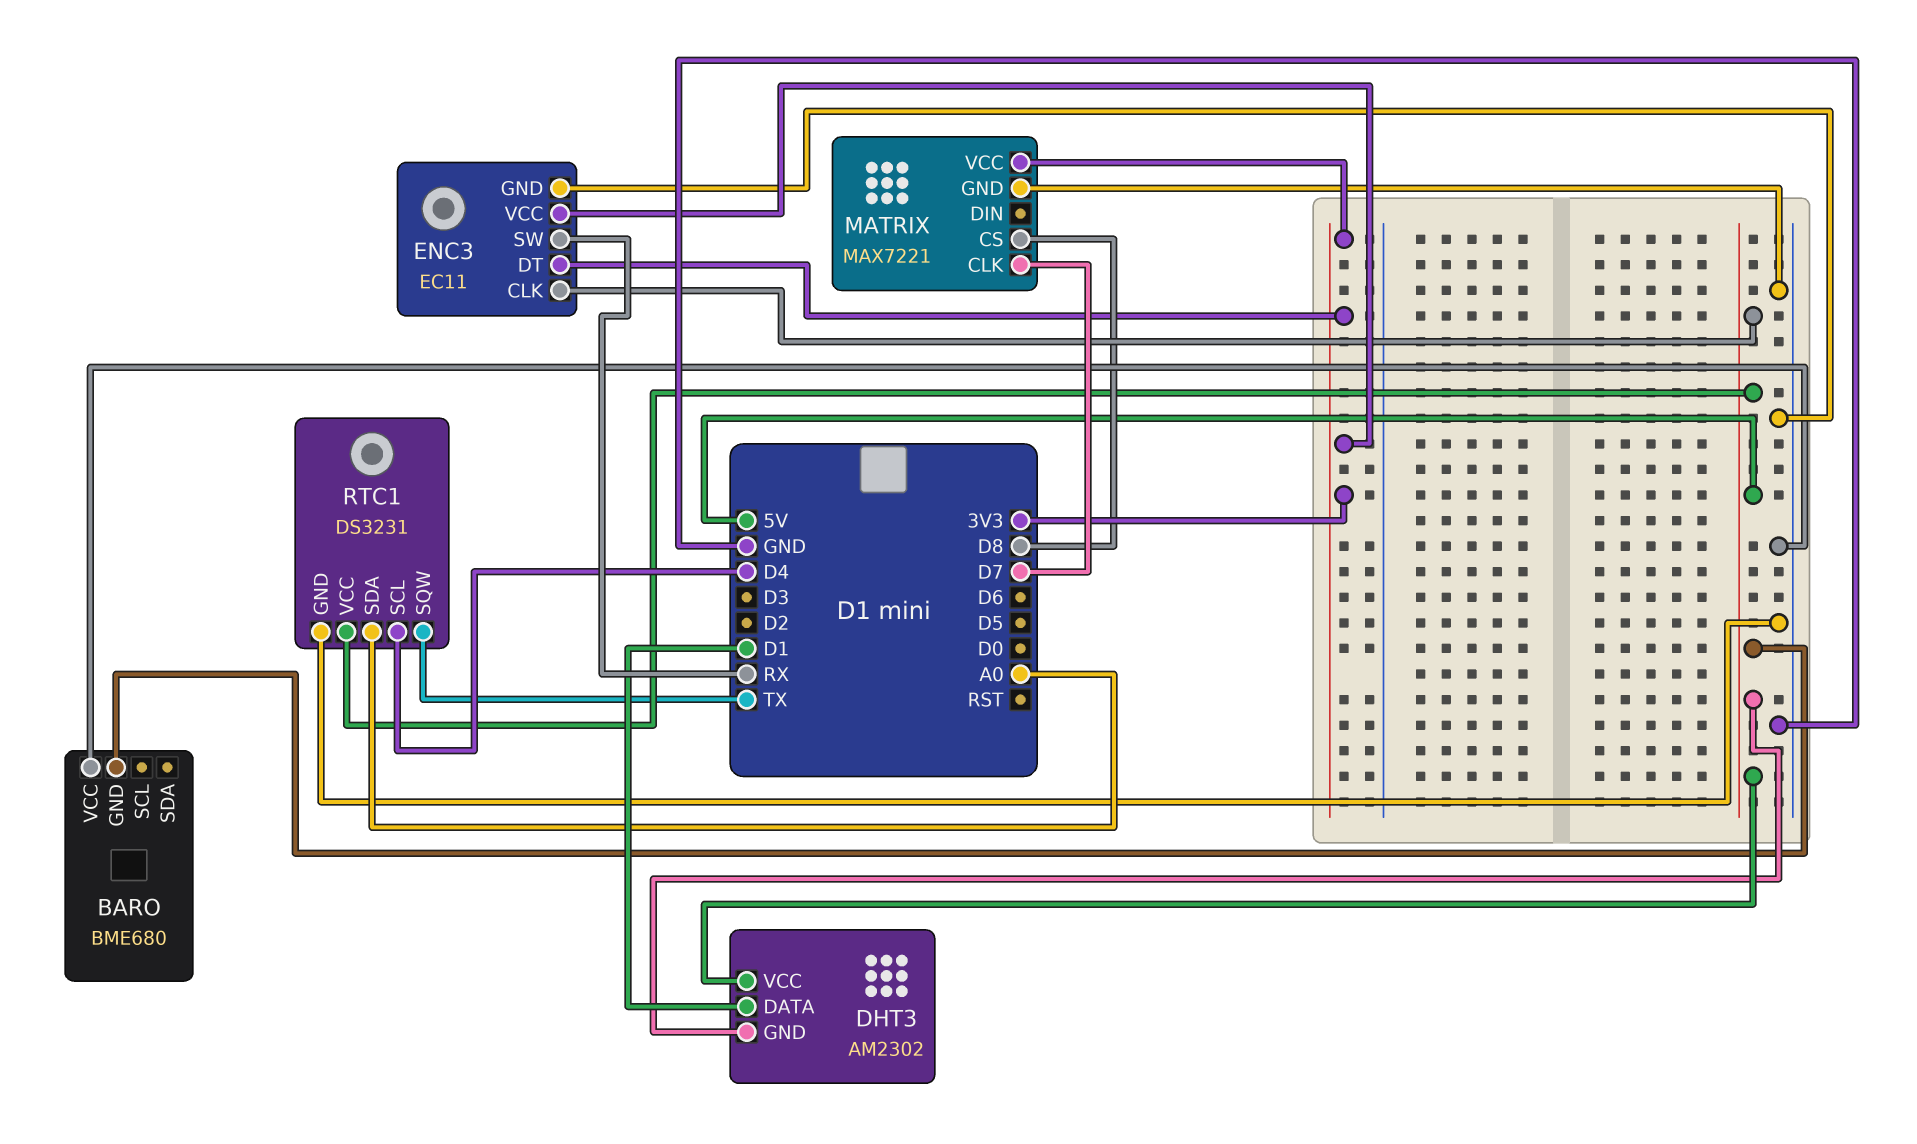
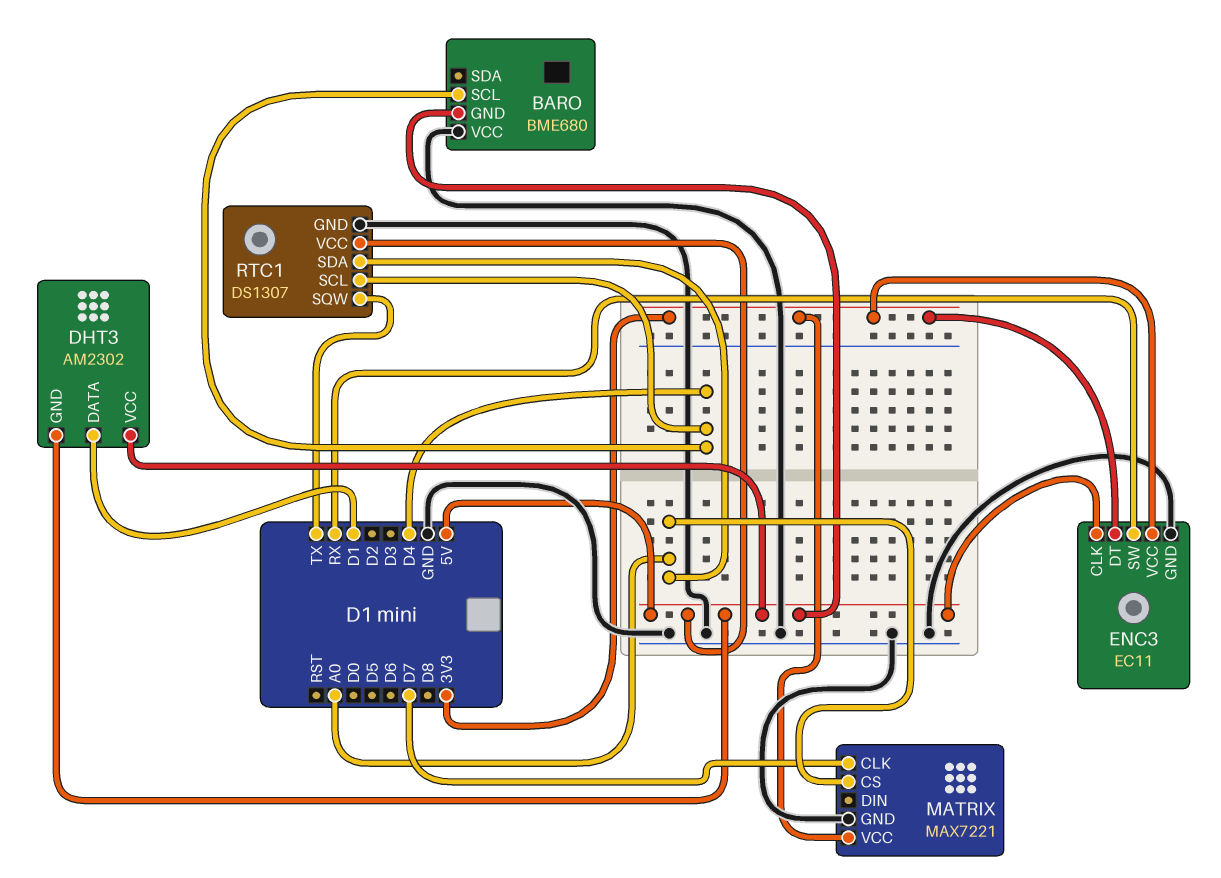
BARO pin SCL: none -> D4
MATRIX pin CS: D8 -> A0
RTC1: DS3231 -> DS1307

